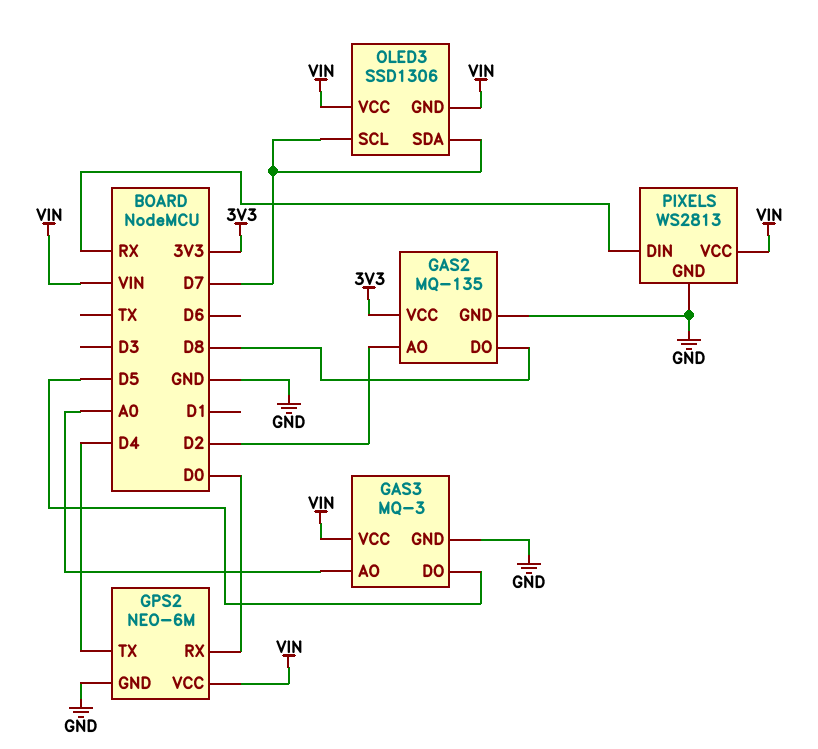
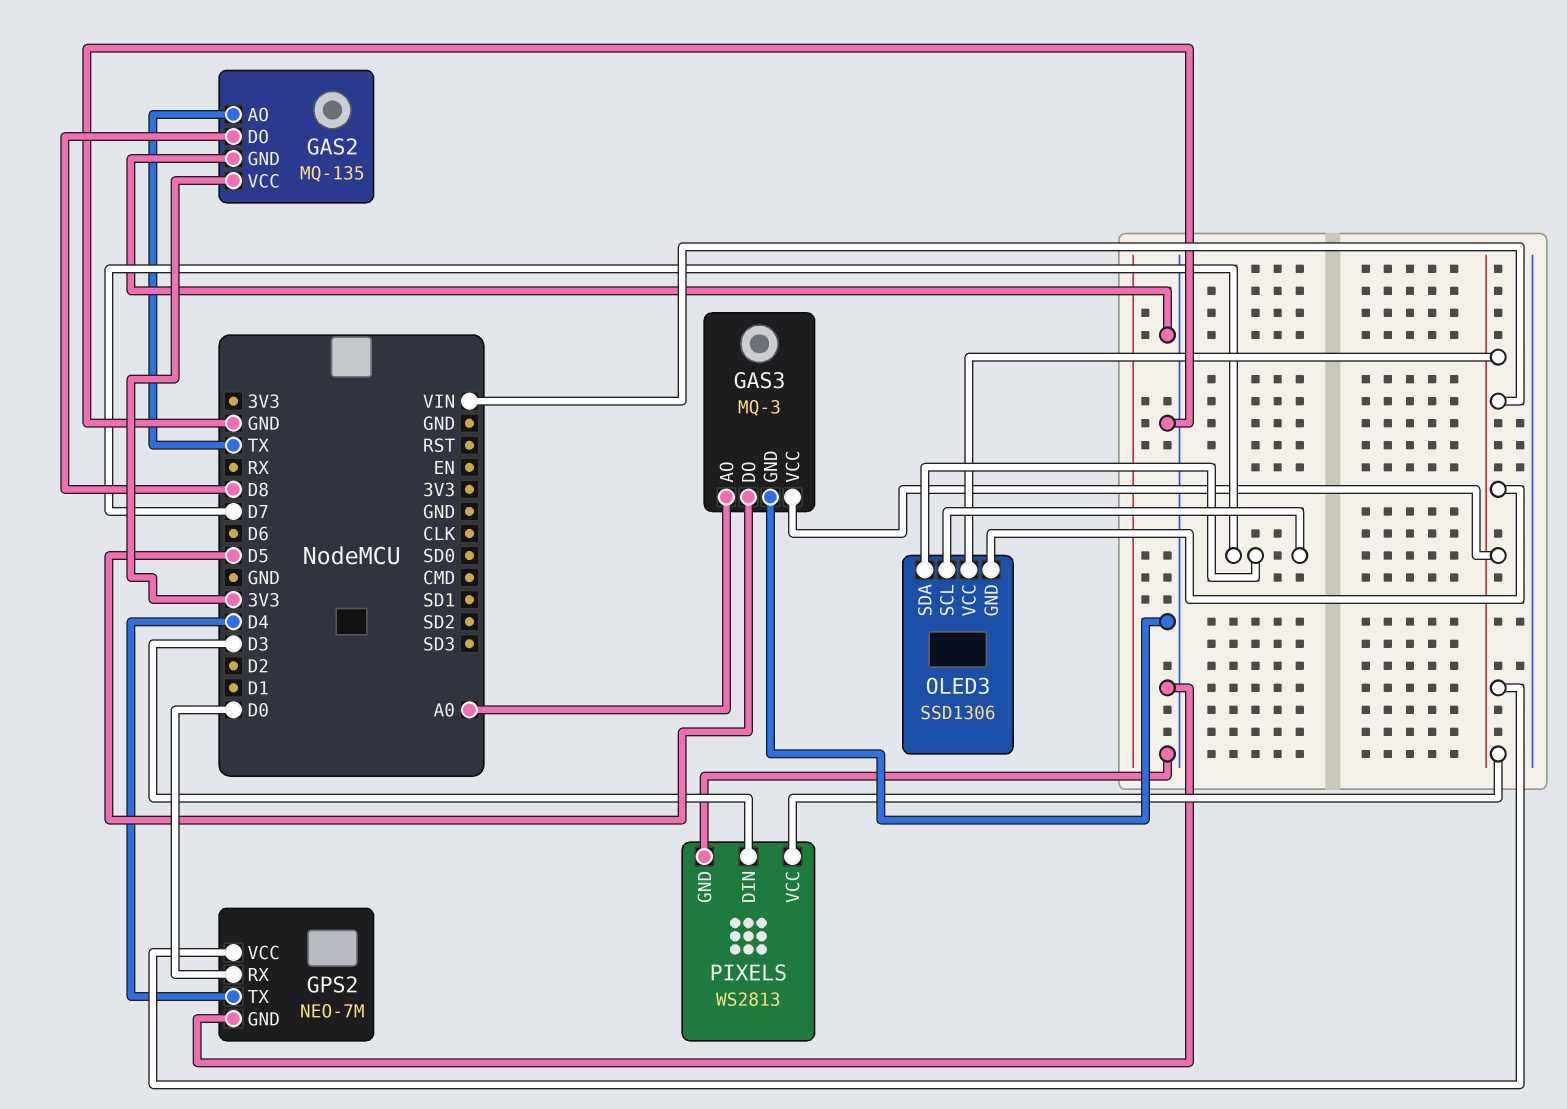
GAS2 pin AO: D2 -> TX
GPS2: NEO-6M -> NEO-7M
PIXELS pin DIN: RX -> D3

